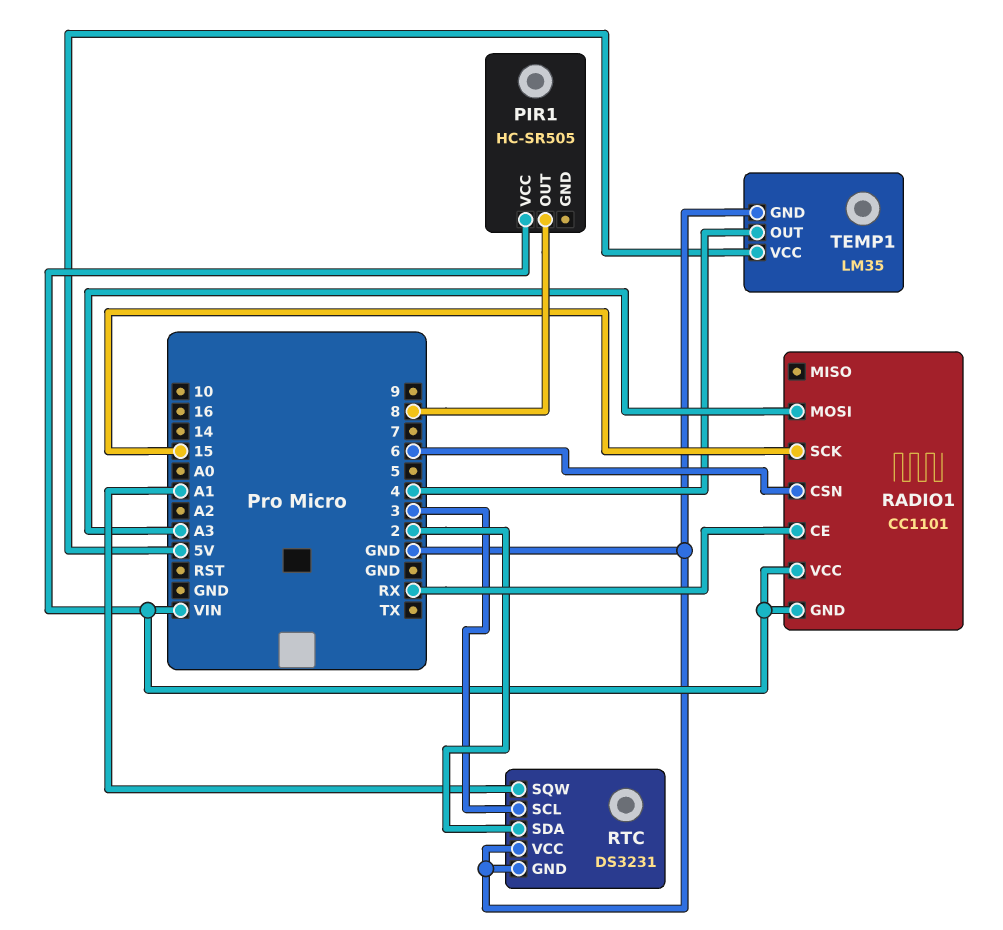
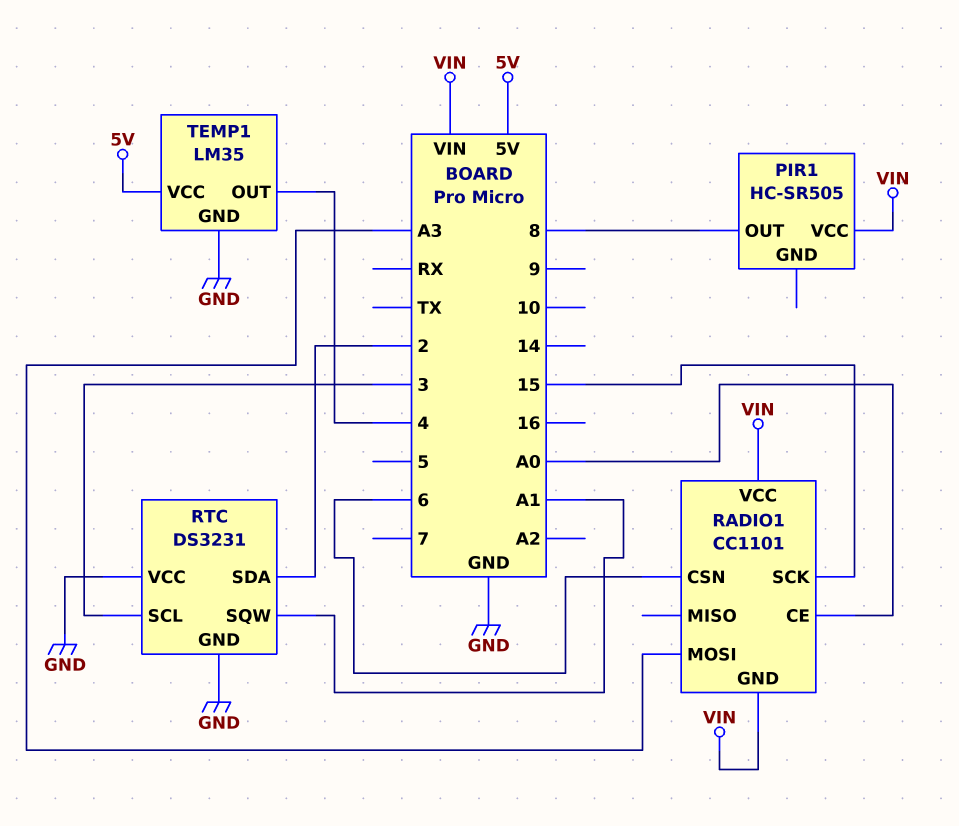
RADIO1 pin CE: RX -> A0

